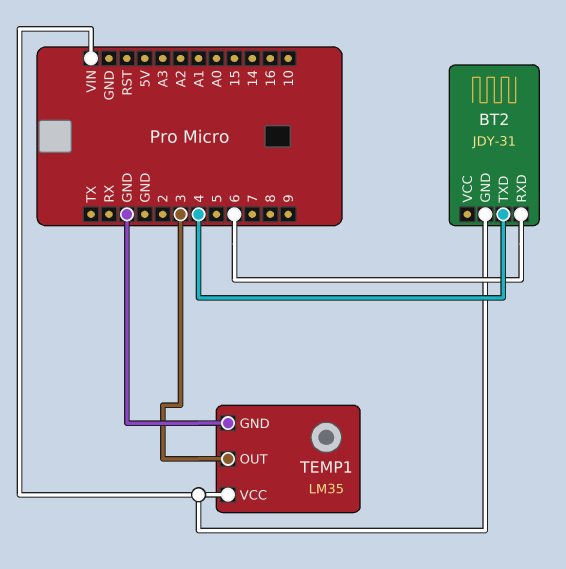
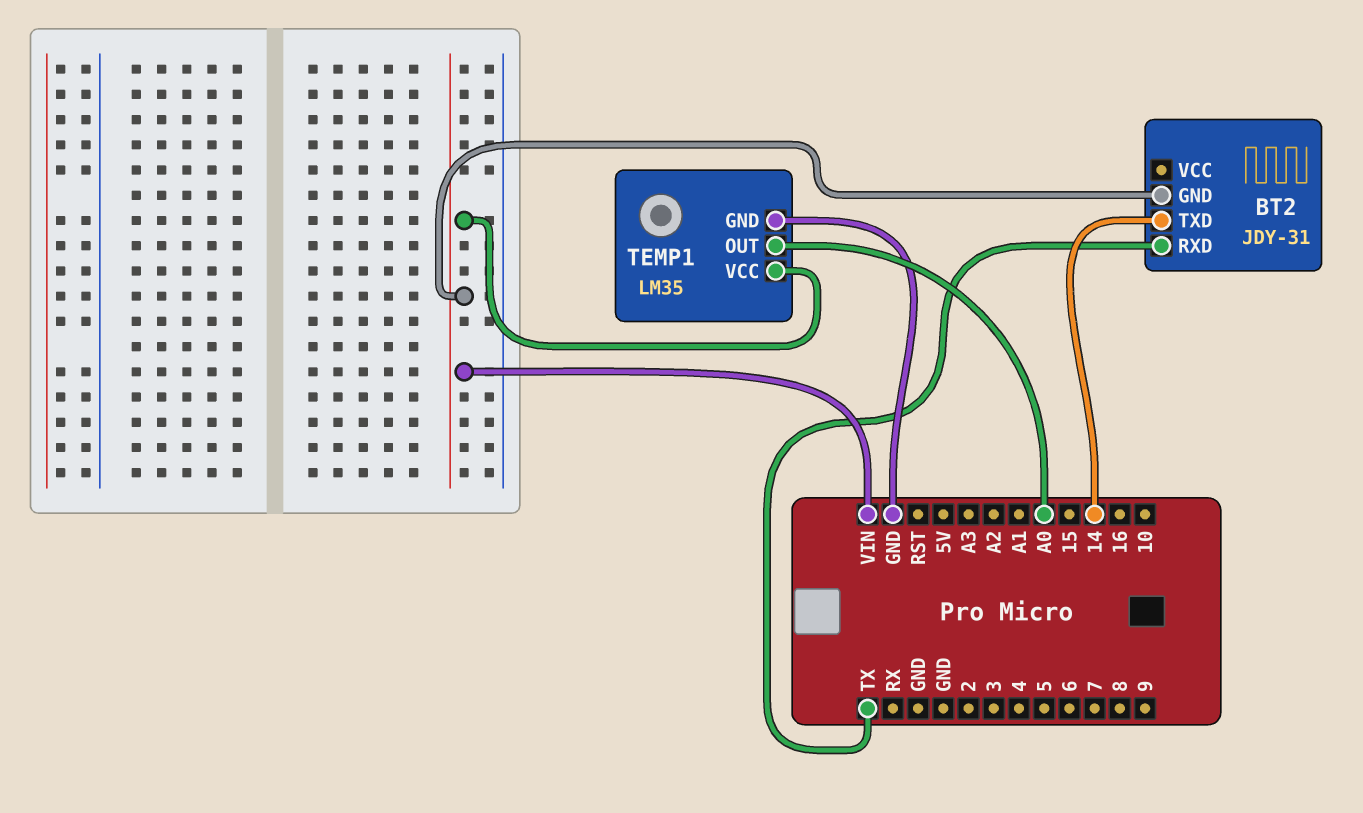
BT2 pin RXD: 6 -> TX
BT2 pin TXD: 4 -> 14
TEMP1 pin OUT: 3 -> A0

